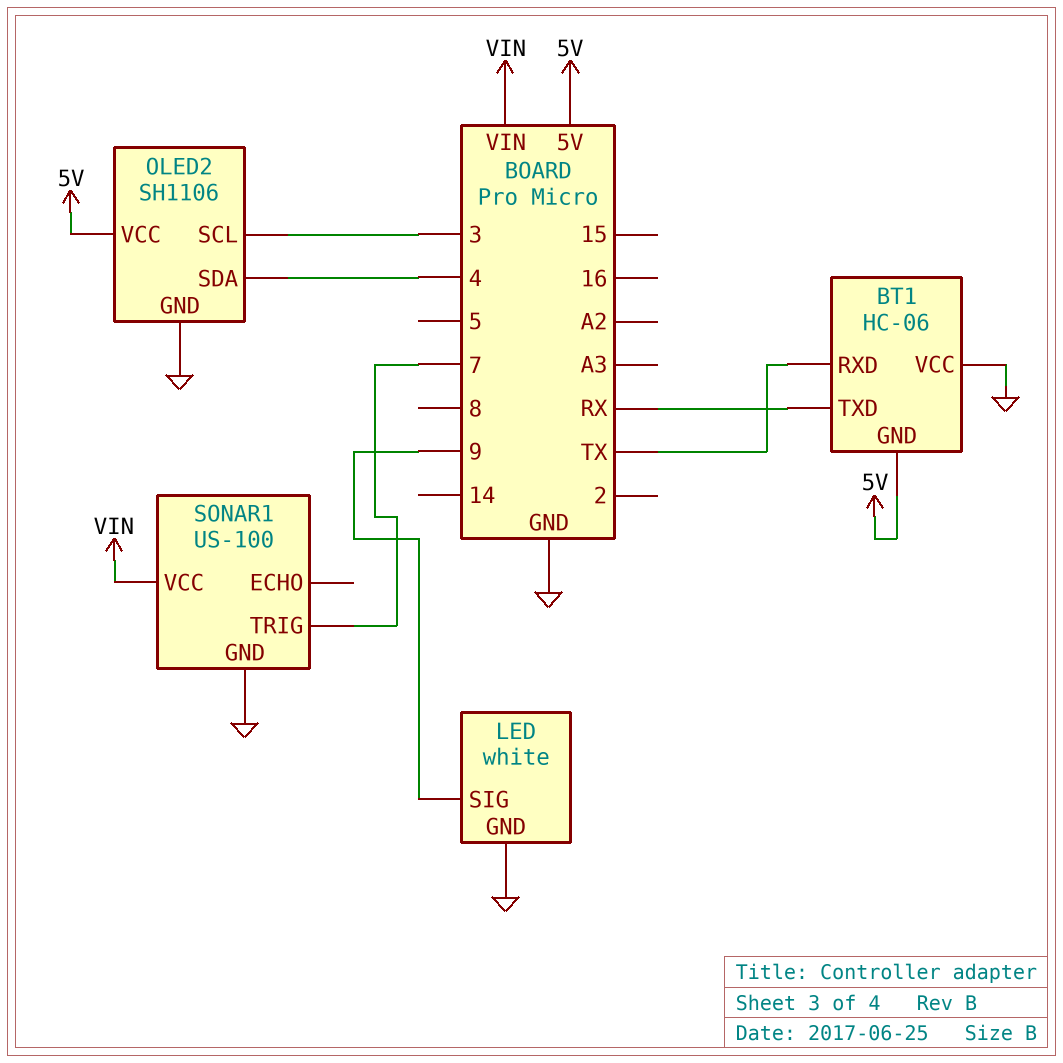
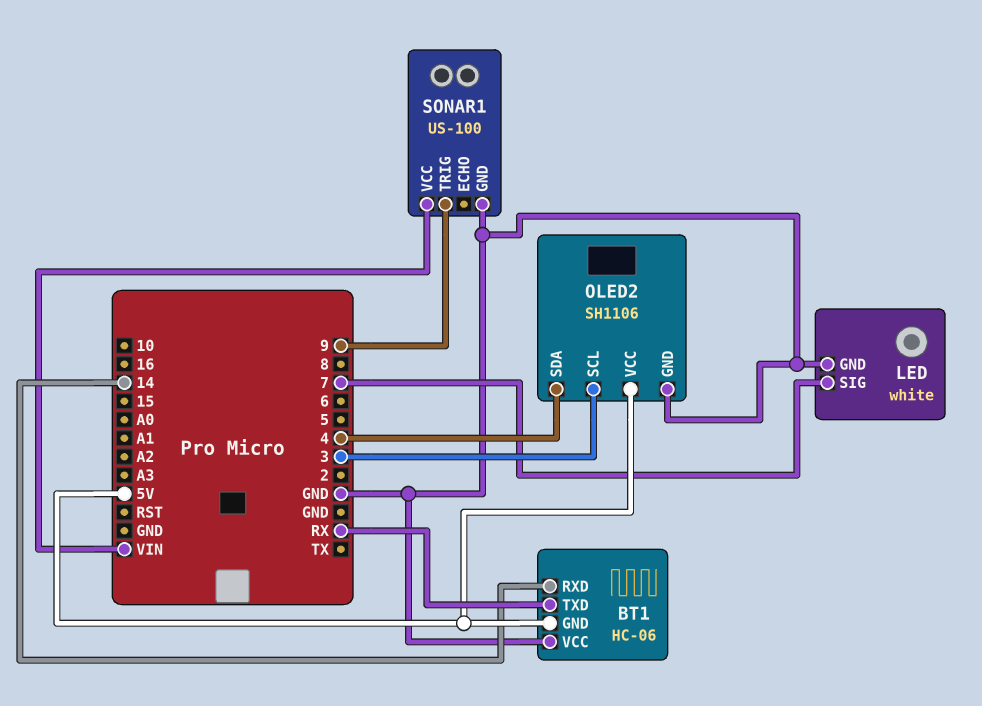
BT1 pin RXD: TX -> 14
LED pin SIG: 9 -> 7
SONAR1 pin TRIG: 7 -> 9

